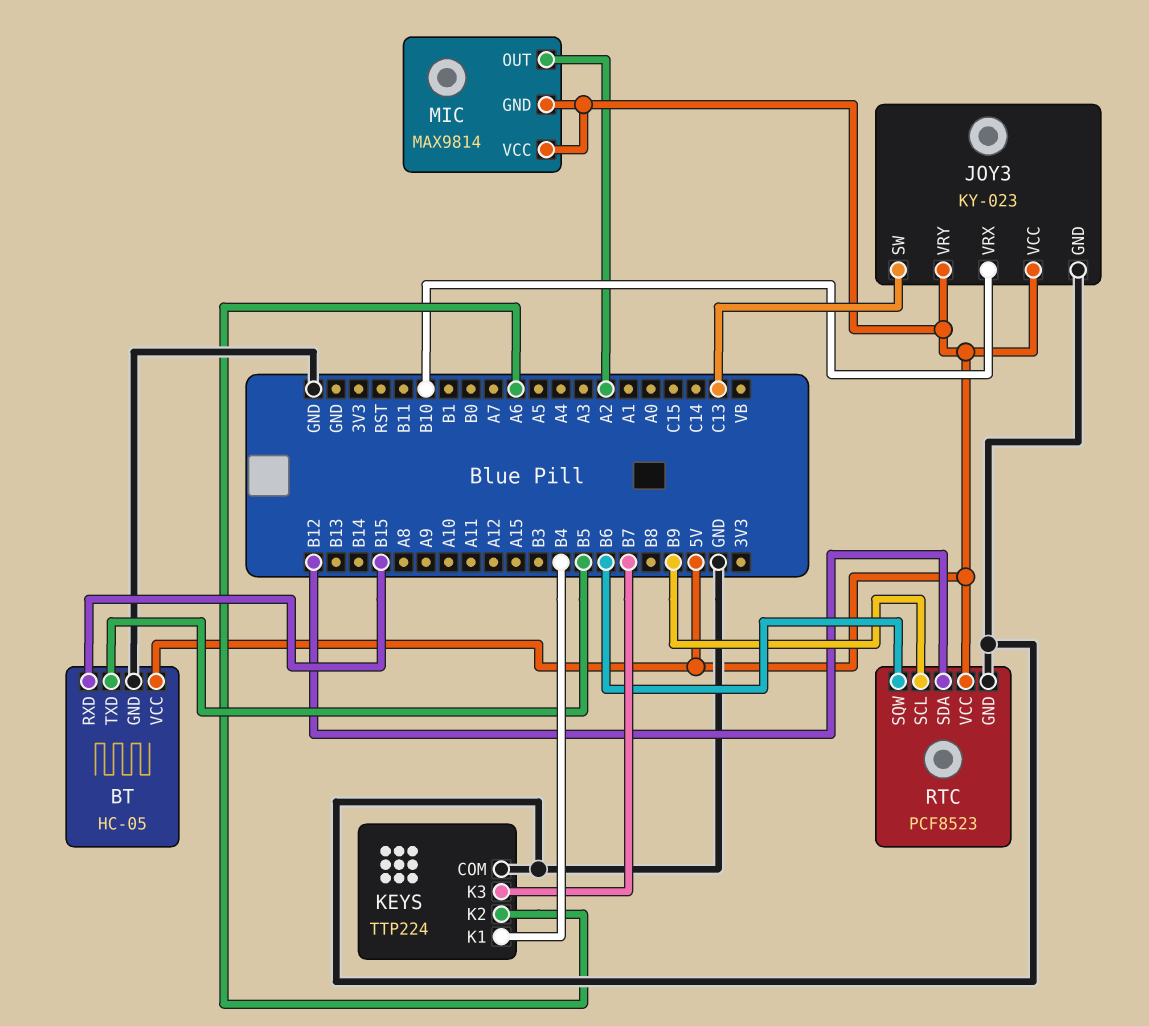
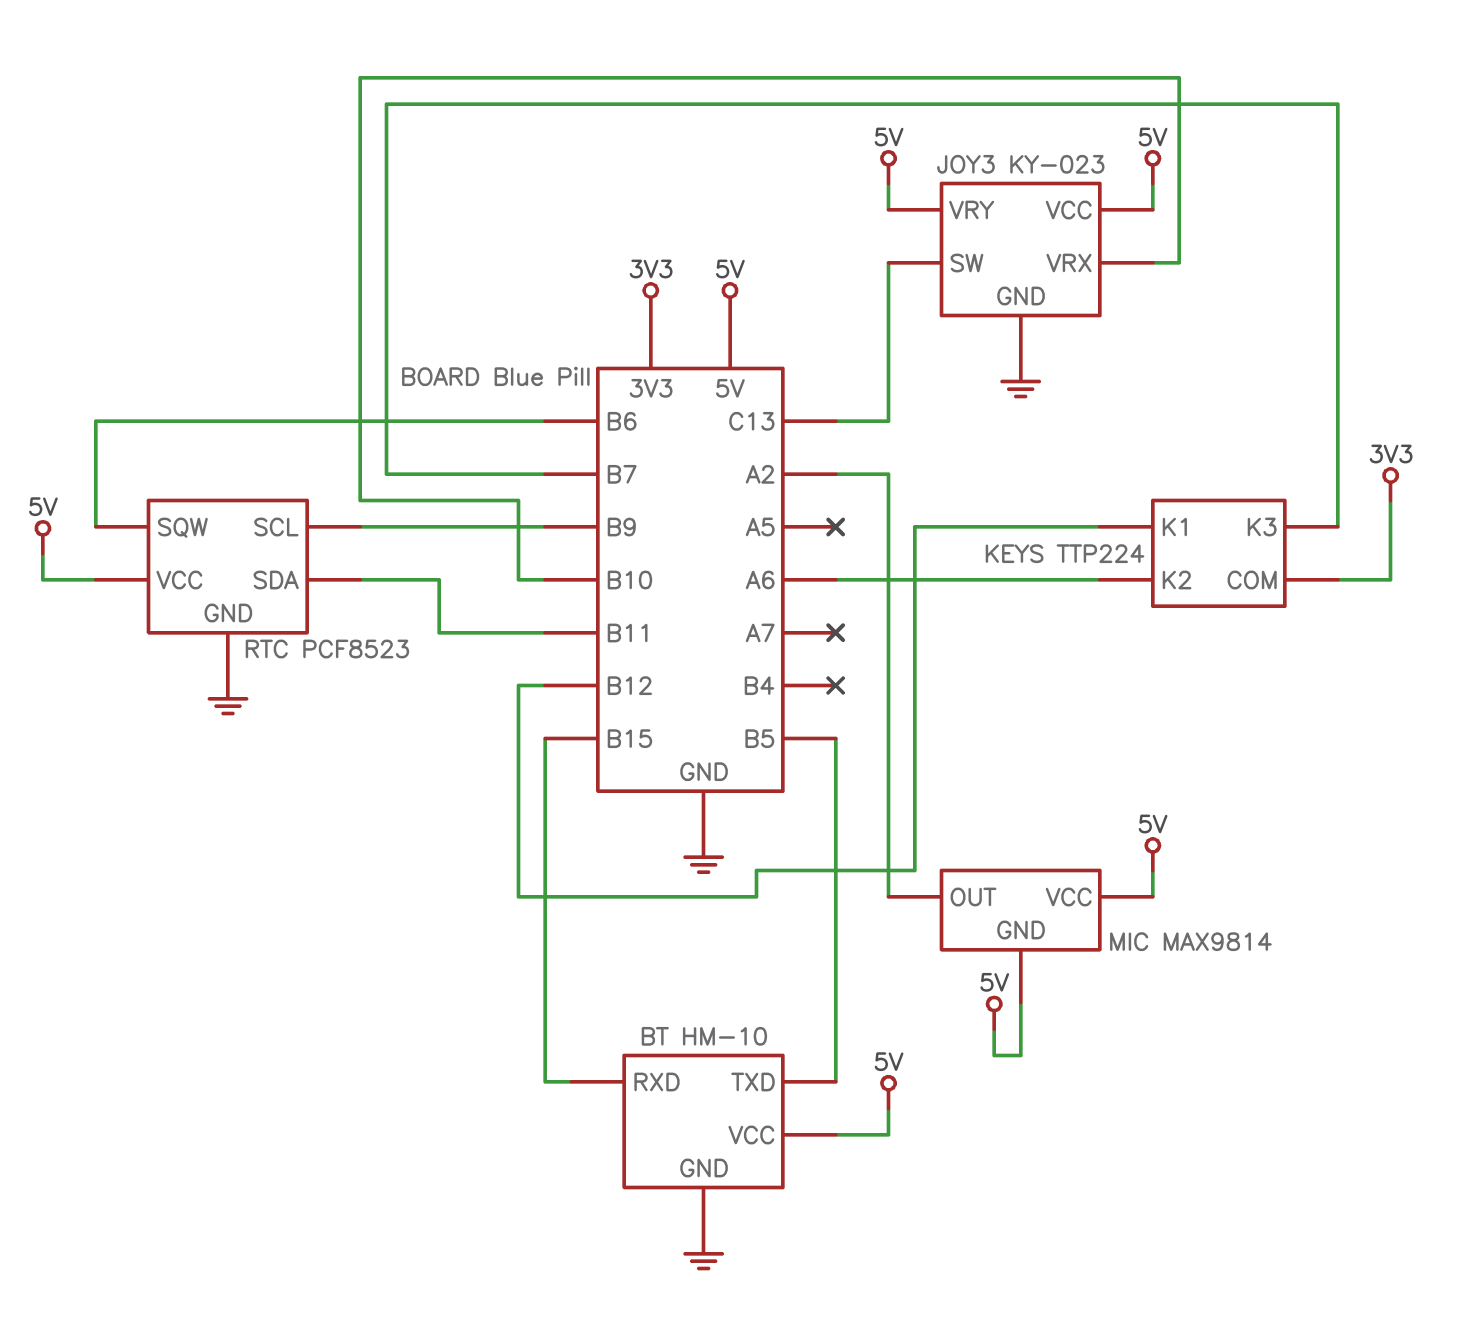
BT: HC-05 -> HM-10
KEYS pin COM: GND -> 3V3
KEYS pin K1: B4 -> B12
RTC pin SDA: B12 -> B11

